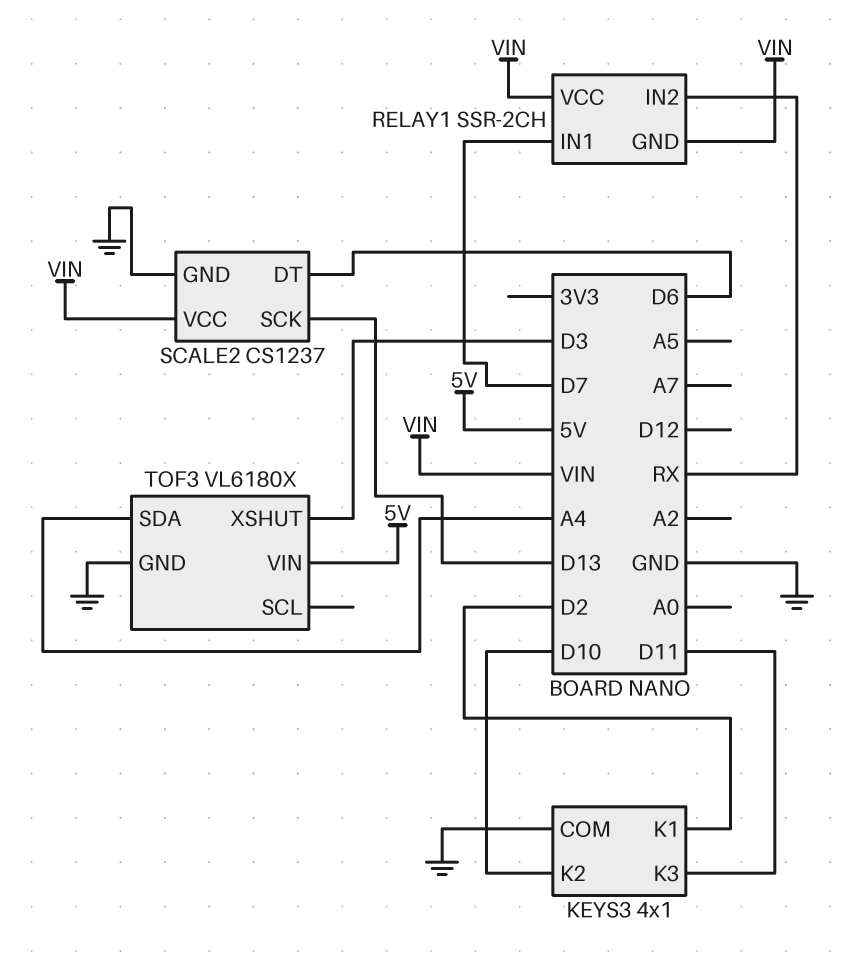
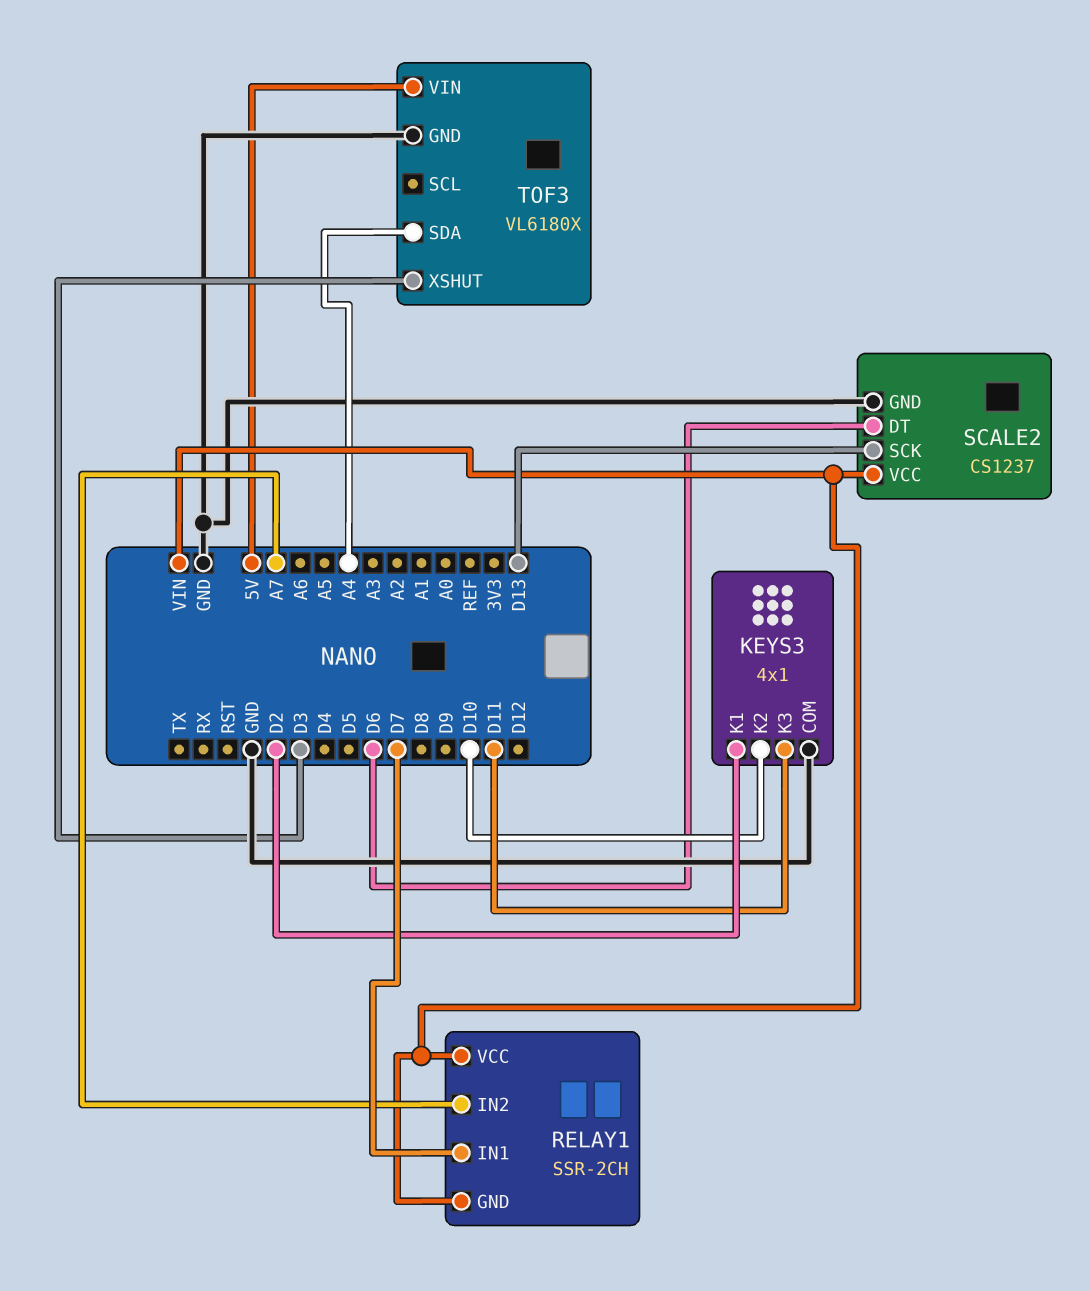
RELAY1 pin IN2: RX -> A7

